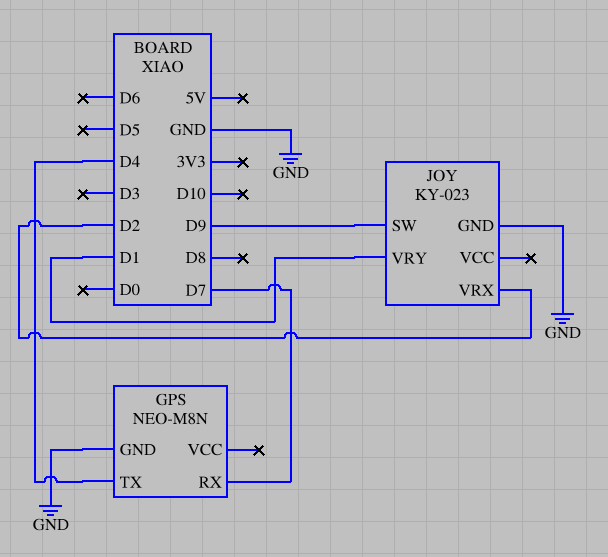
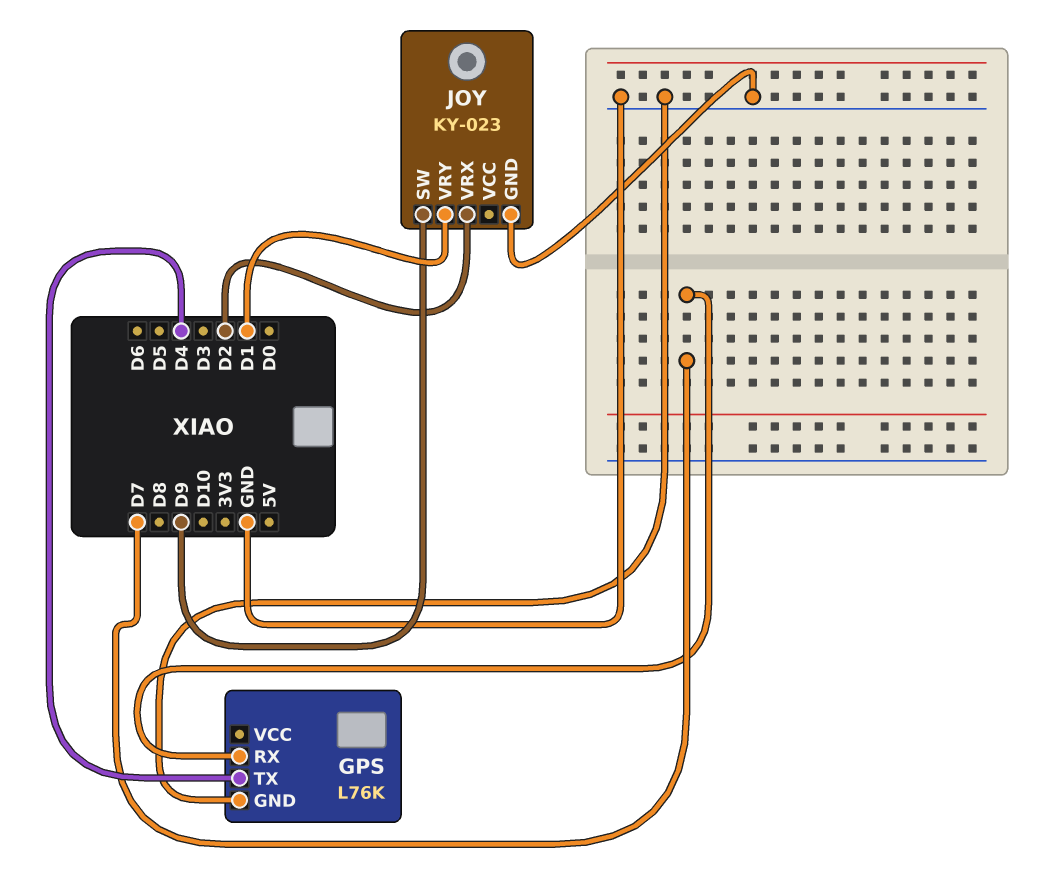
GPS: NEO-M8N -> L76K

